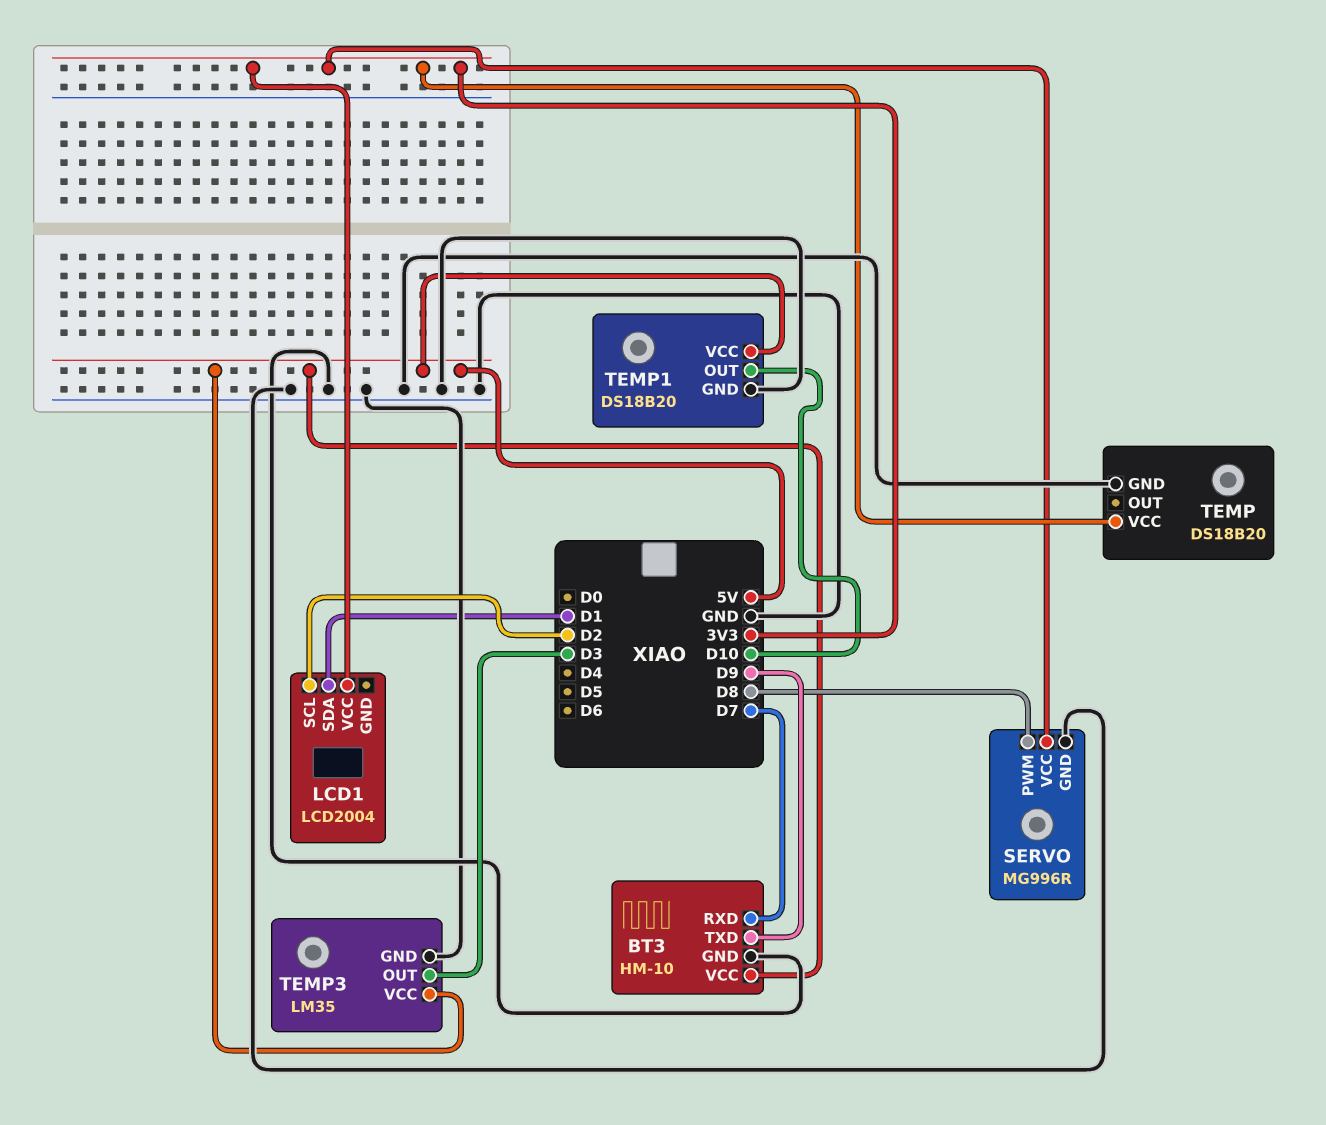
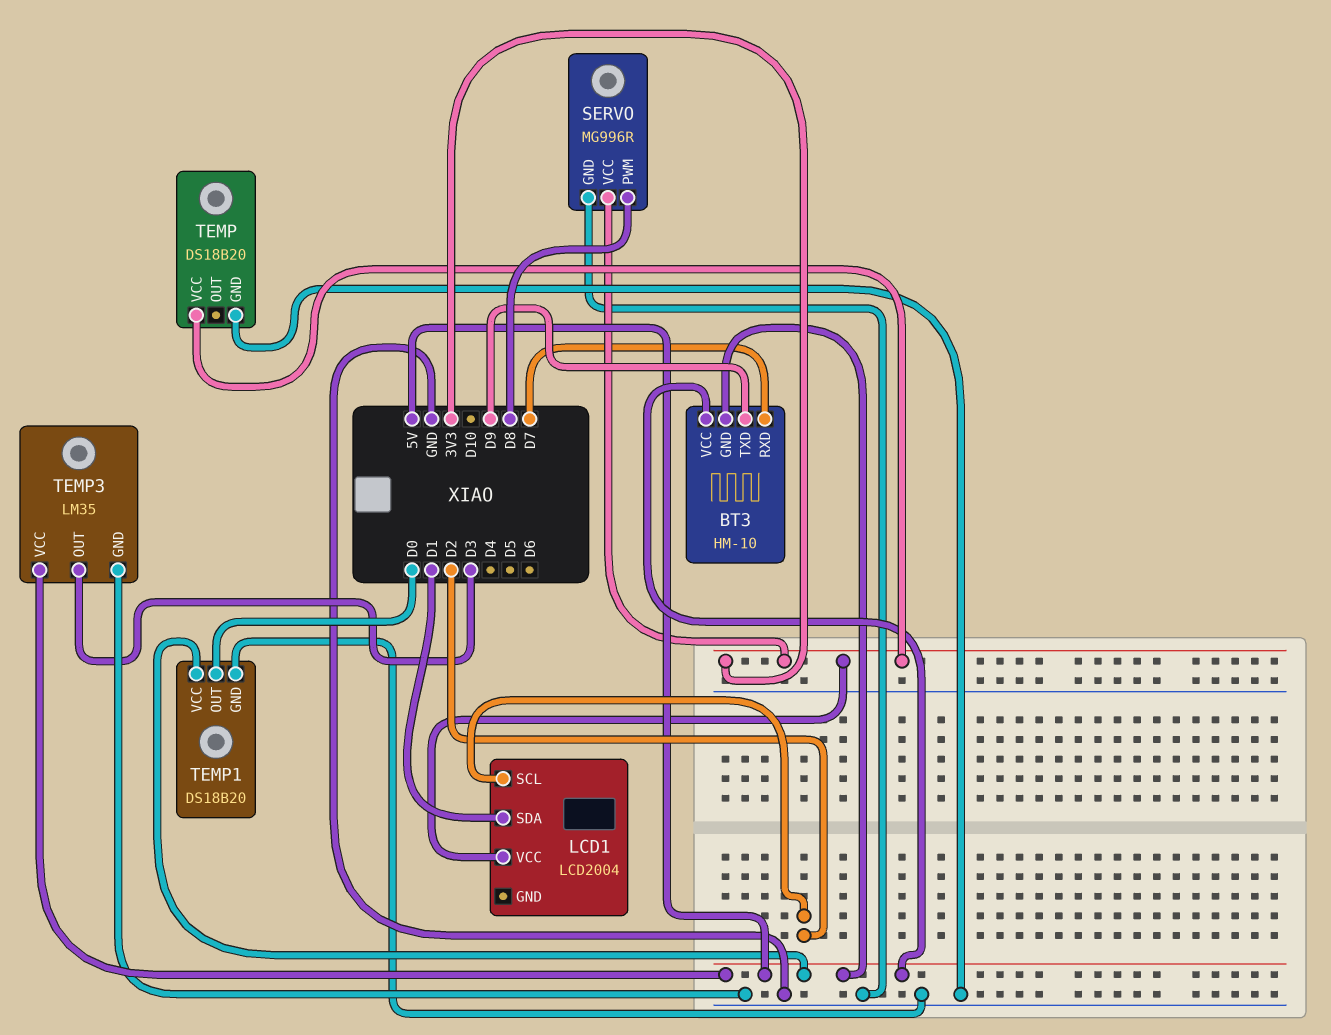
BT3 pin GND: GND -> 5V
TEMP1 pin OUT: D10 -> D0

